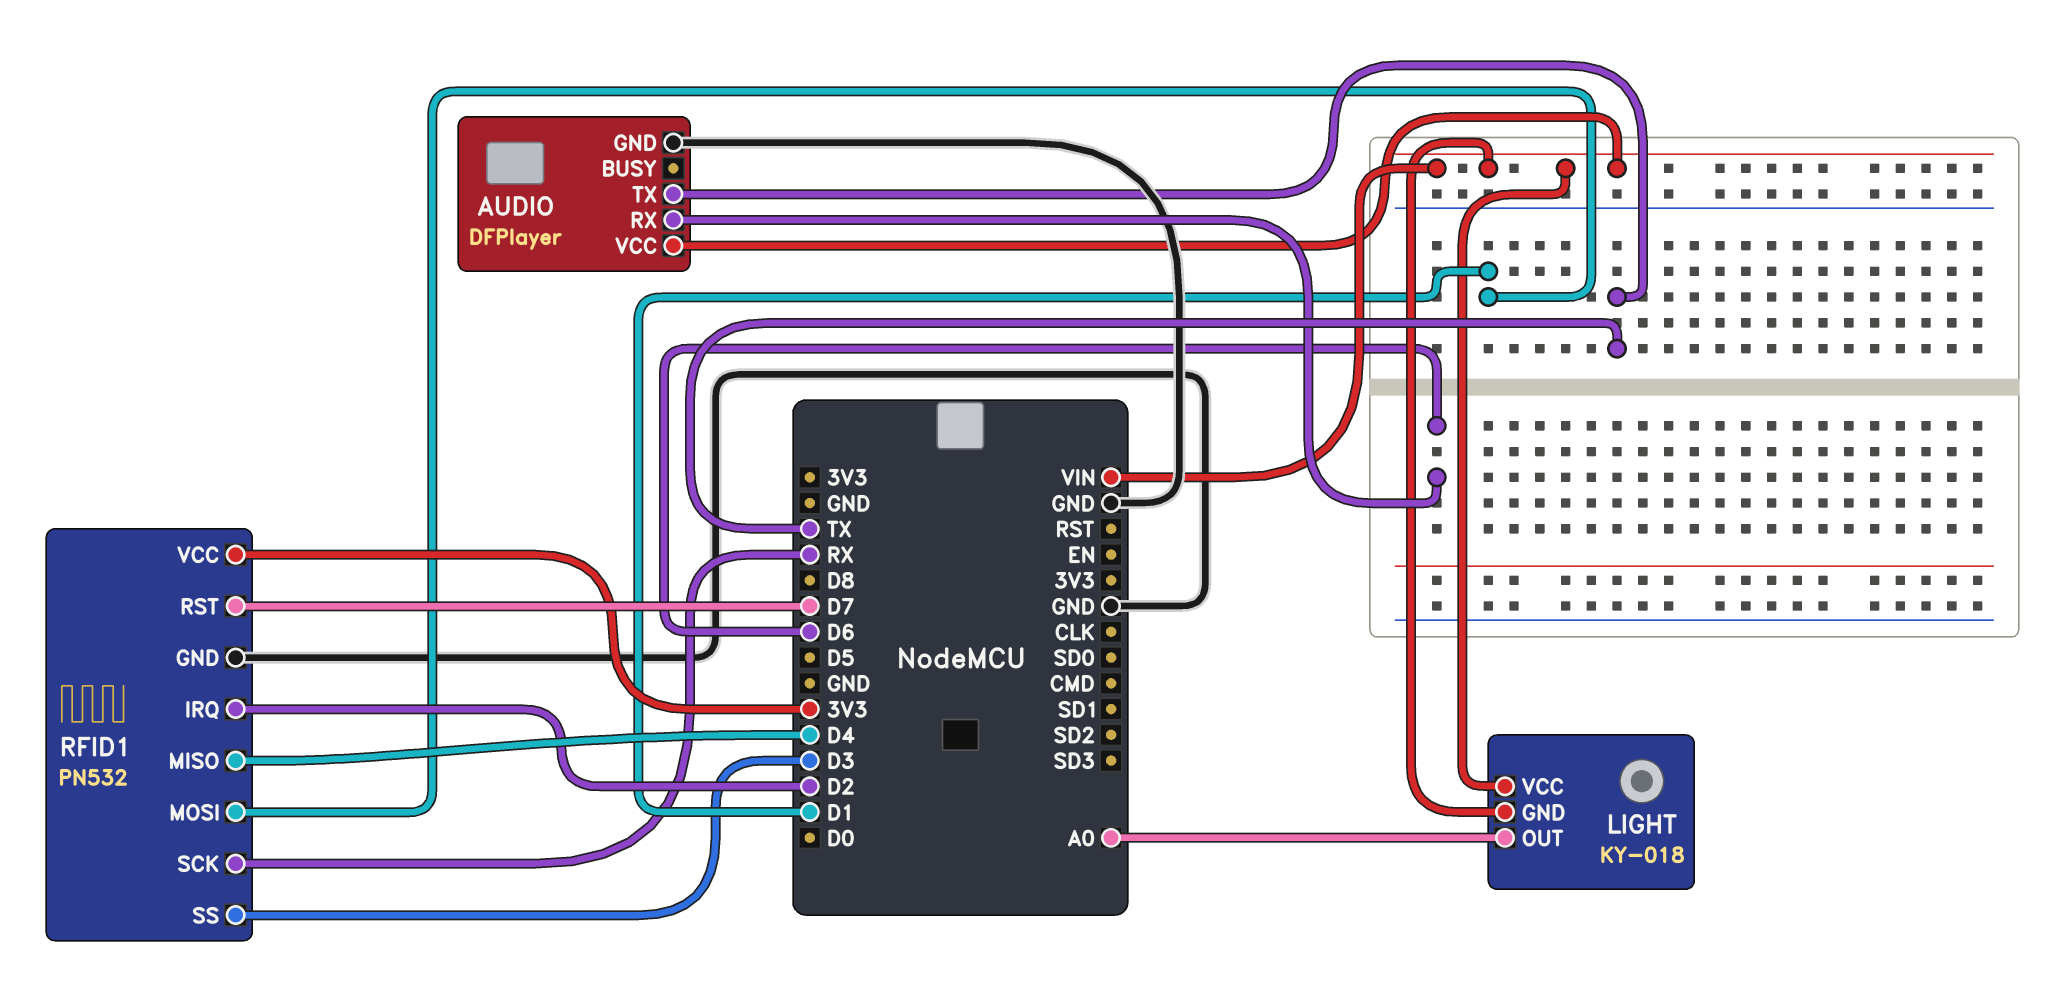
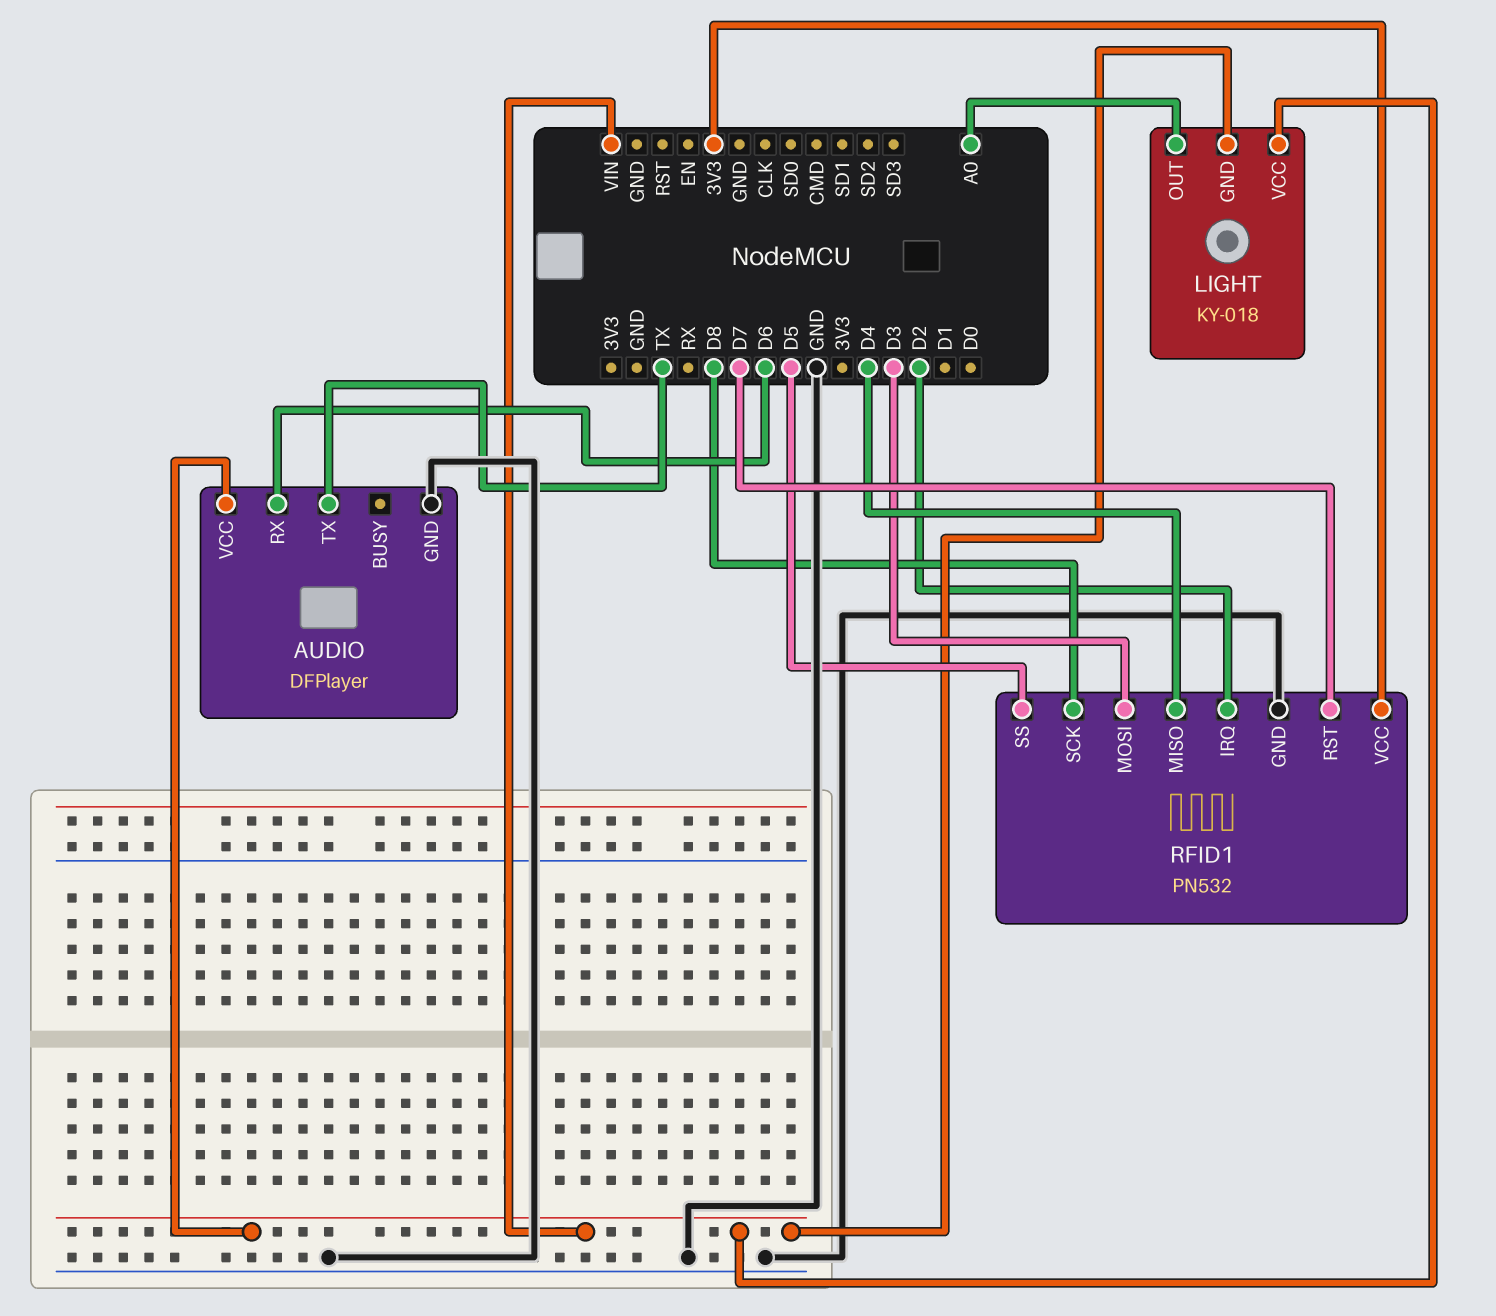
RFID1 pin MOSI: D1 -> D3
RFID1 pin SCK: RX -> D8
RFID1 pin SS: D3 -> D5

